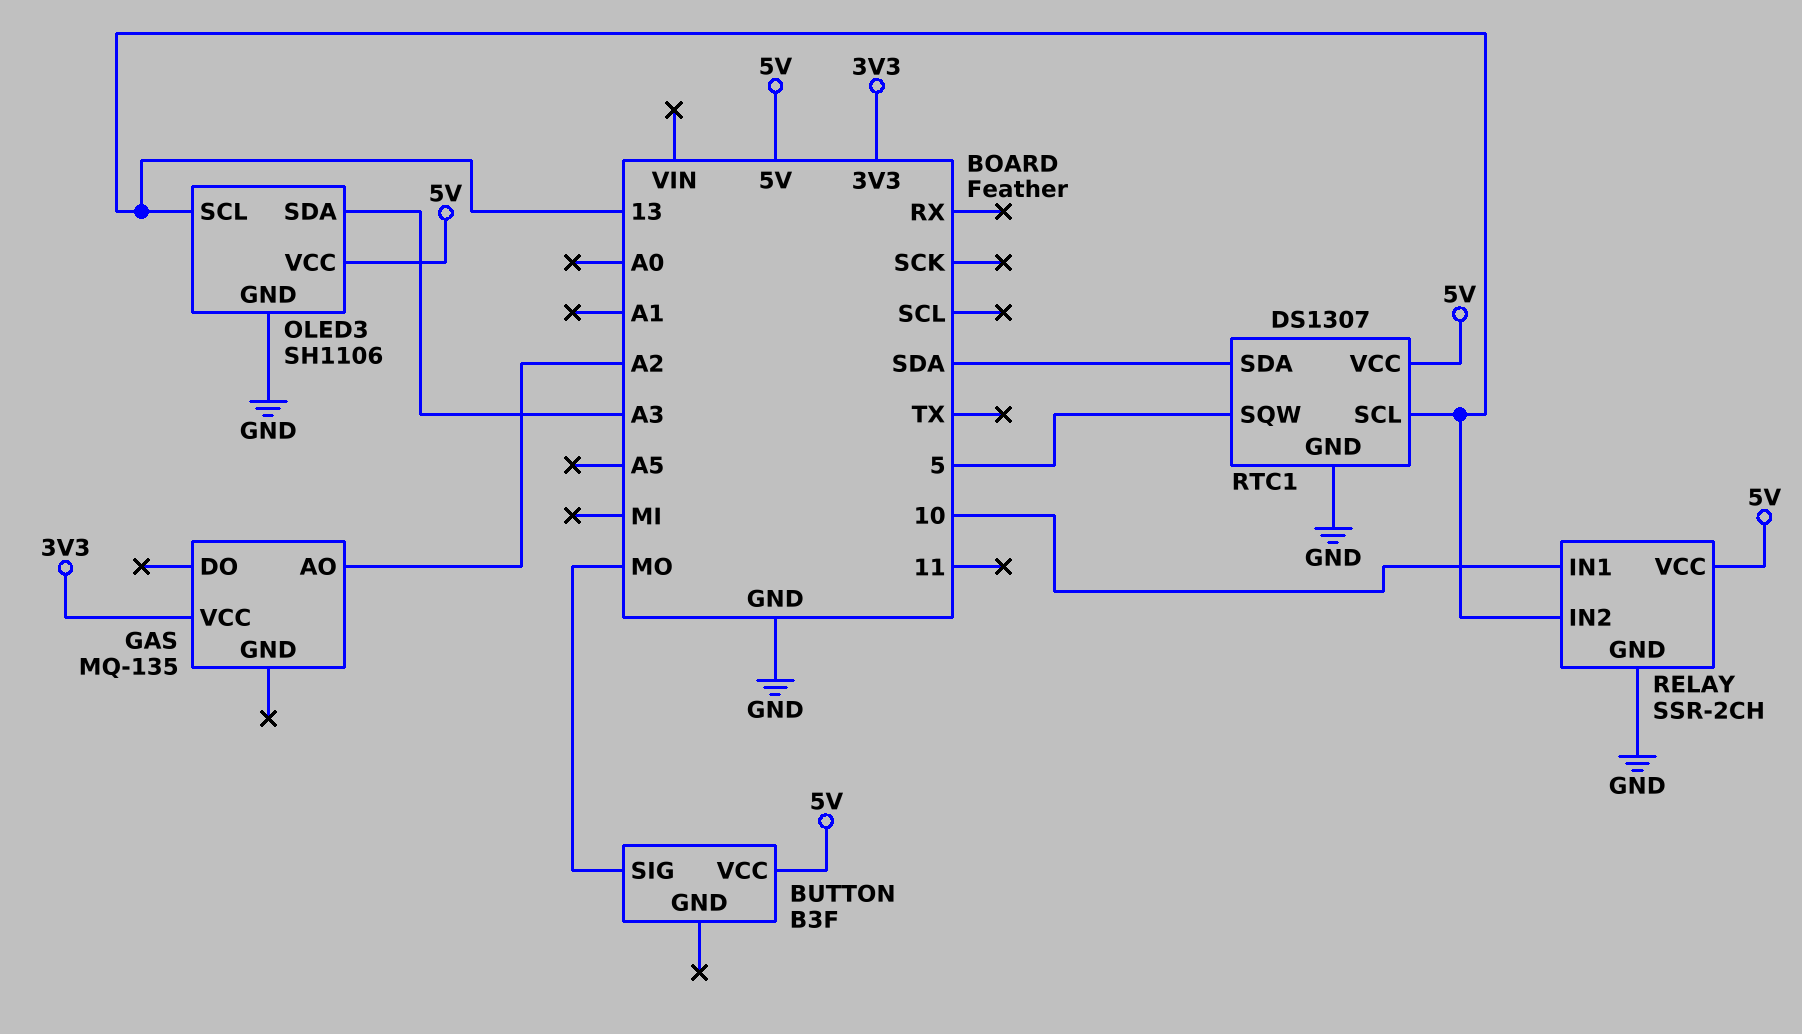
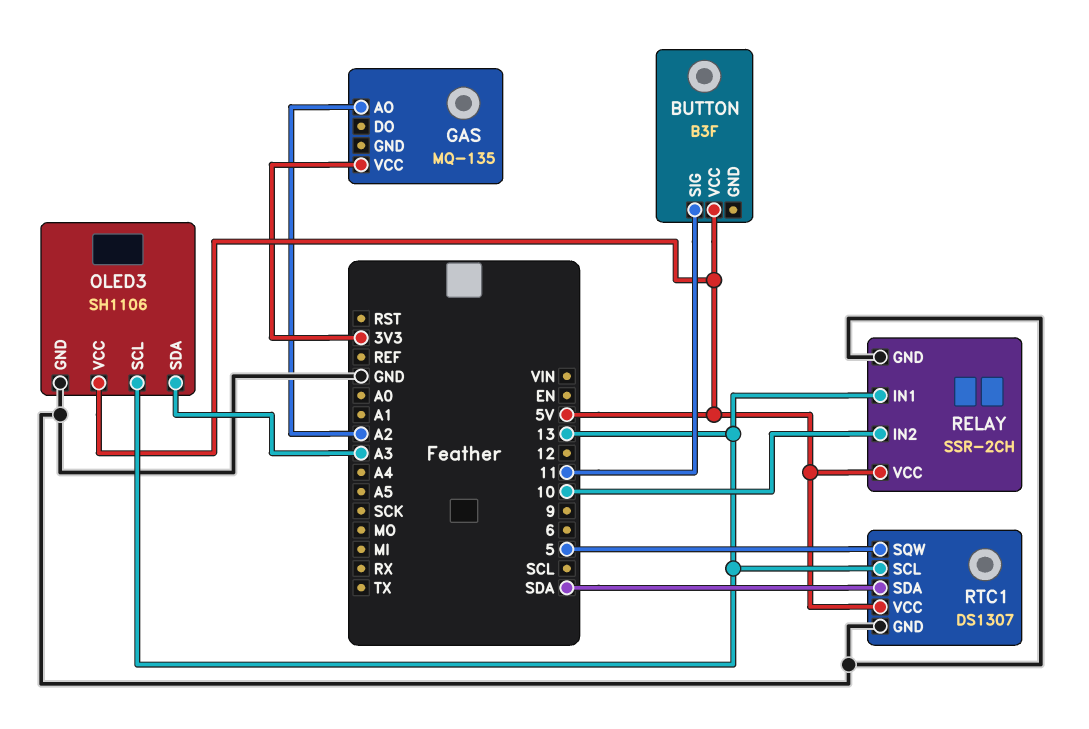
BUTTON pin SIG: MO -> 11
RELAY pin IN1: 10 -> 13
RELAY pin IN2: 13 -> 10

